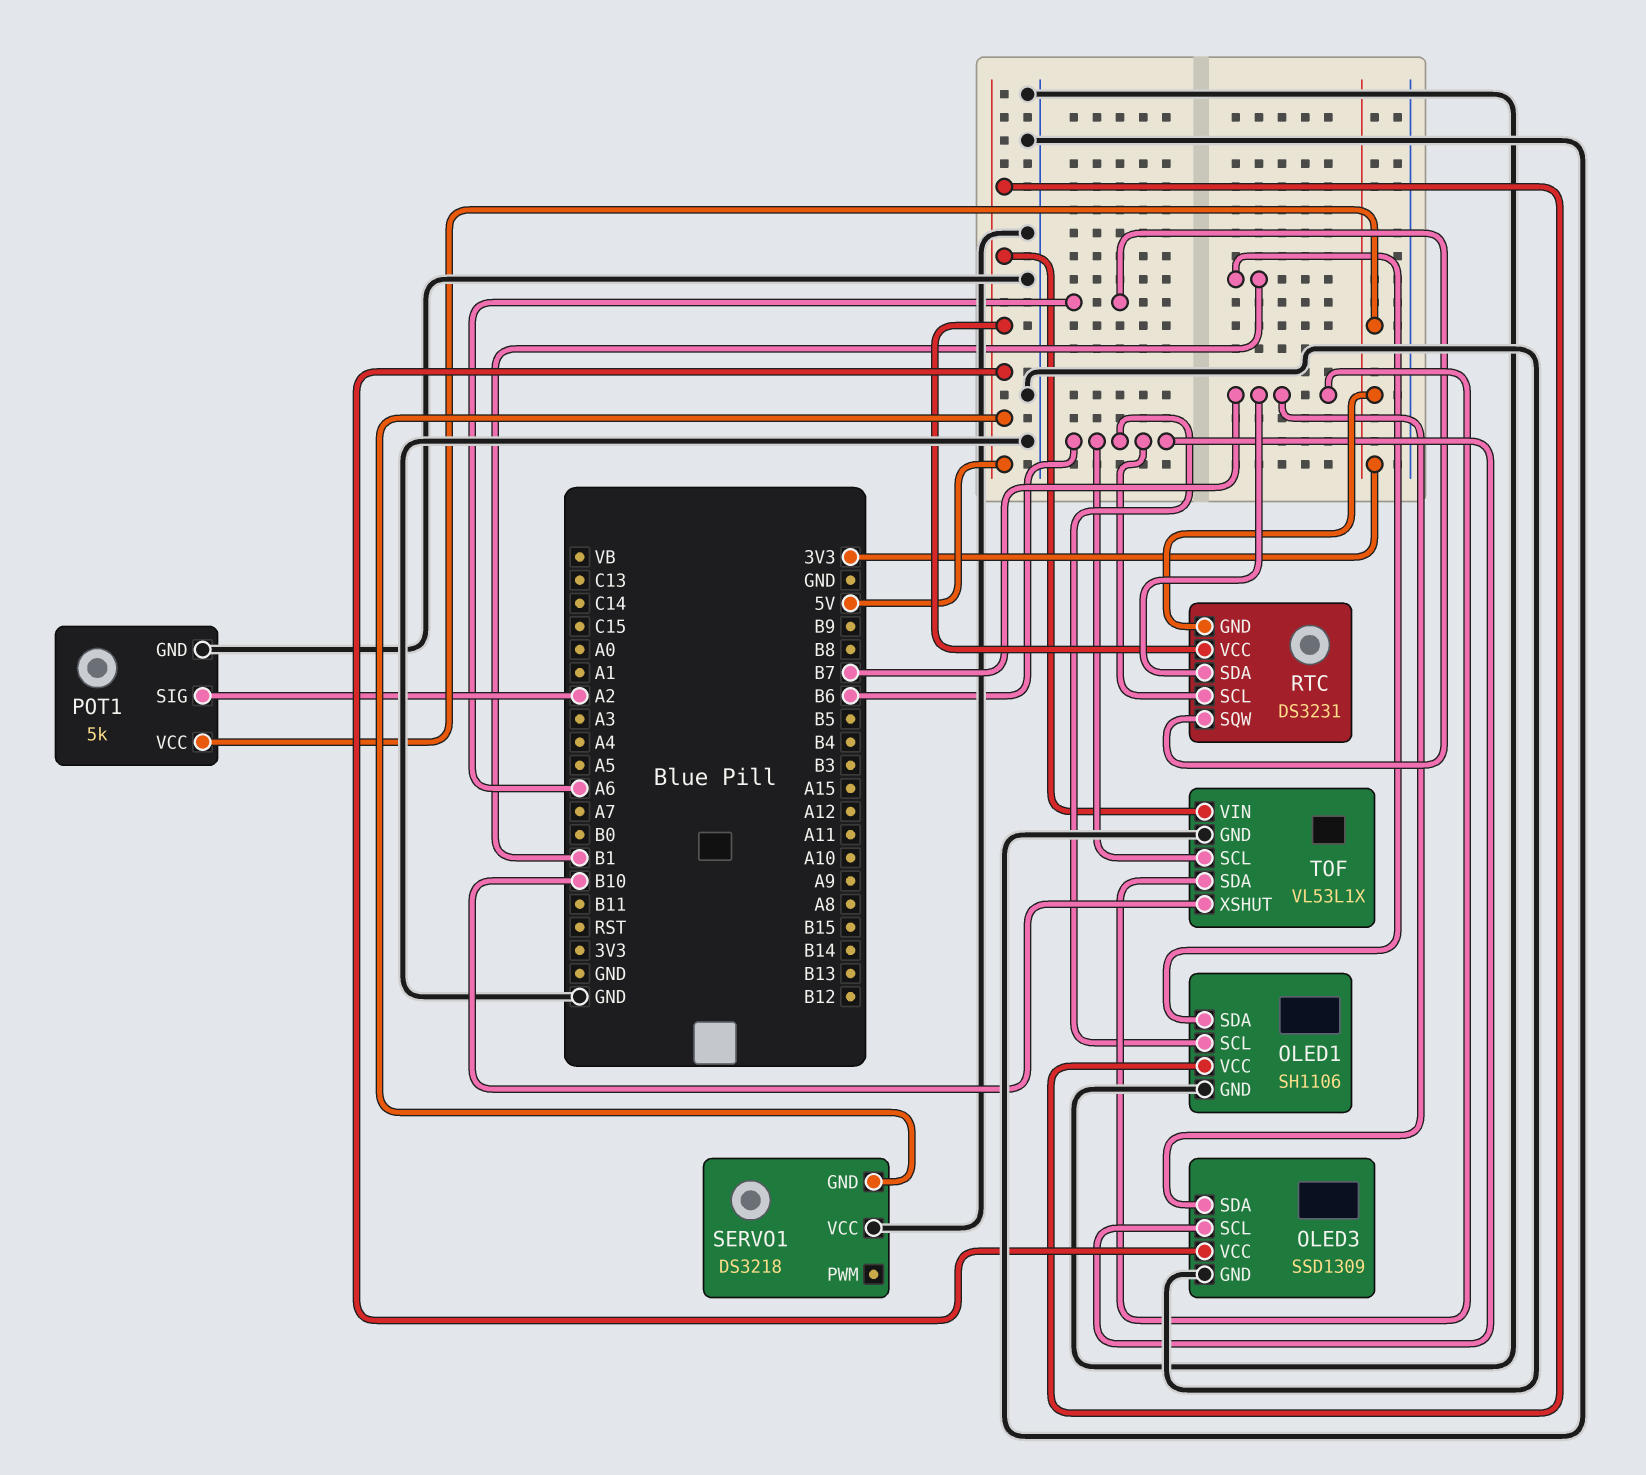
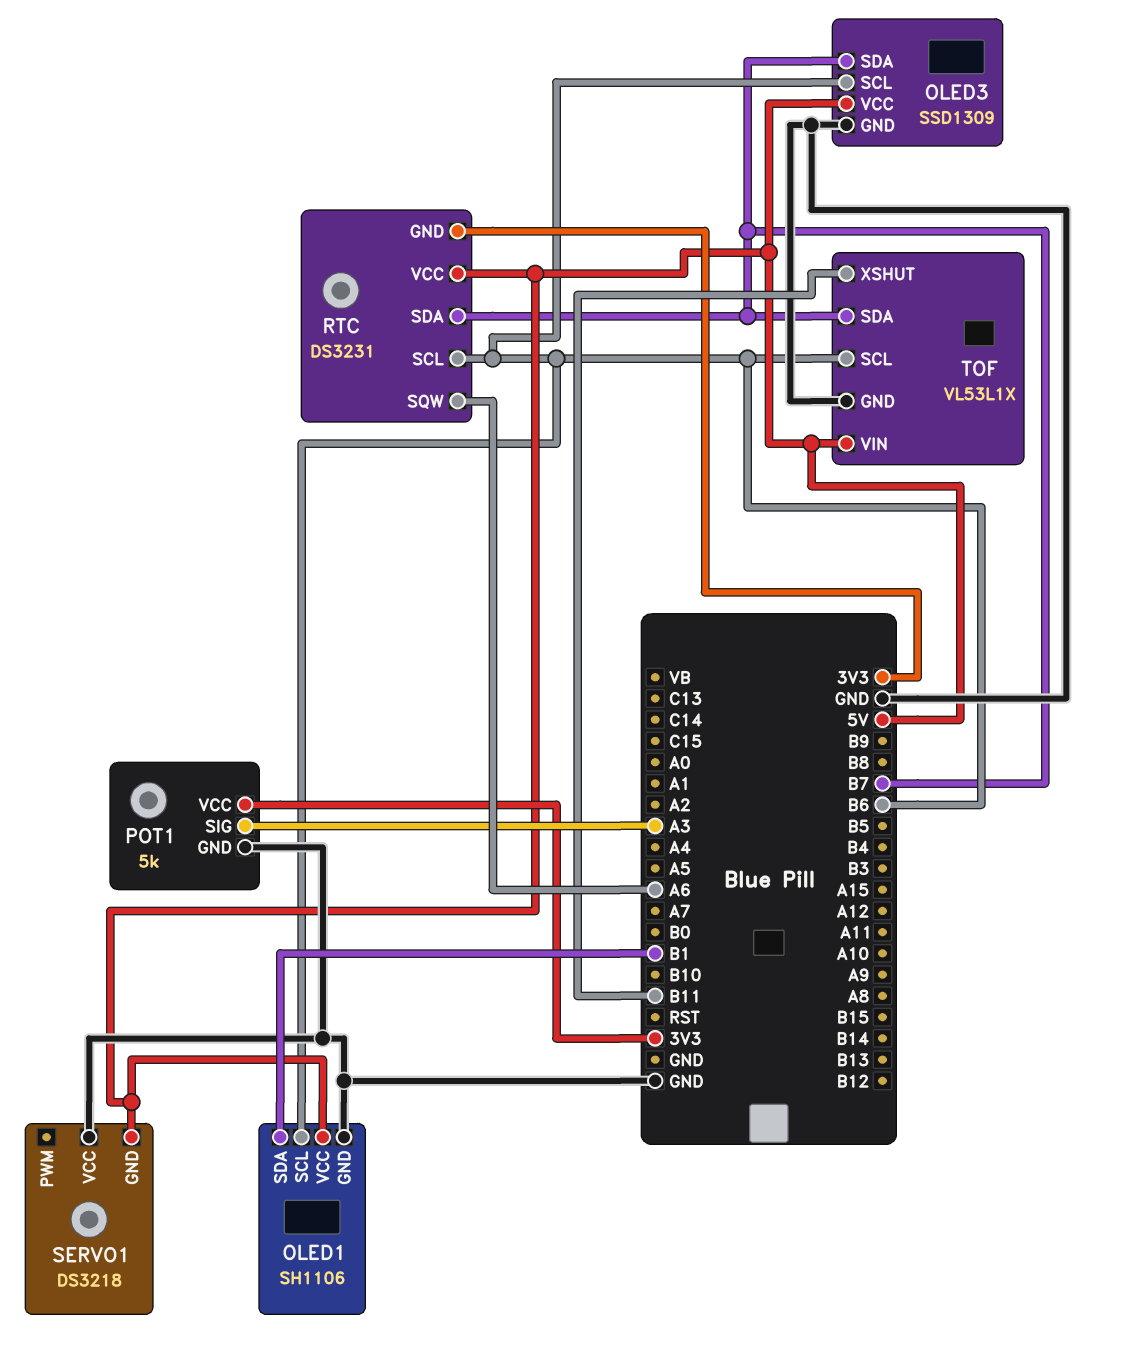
POT1 pin SIG: A2 -> A3
TOF pin XSHUT: B10 -> B11

